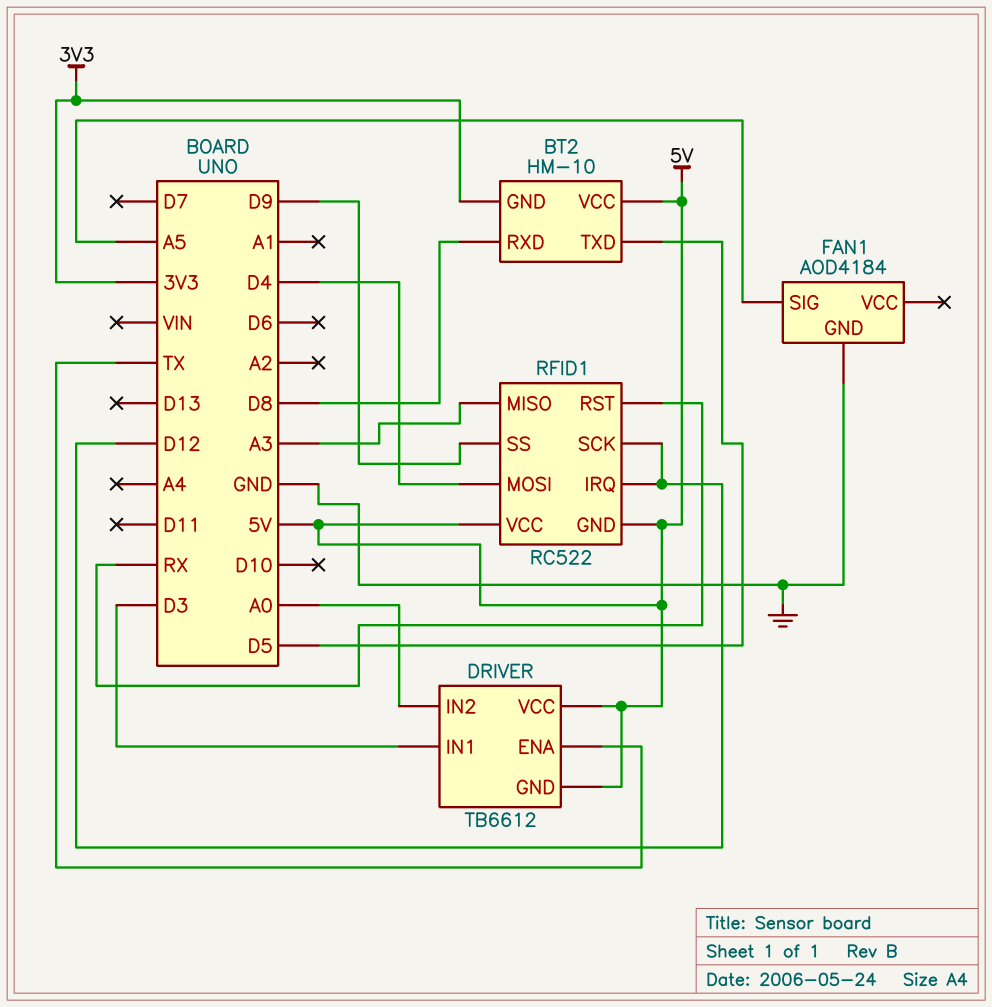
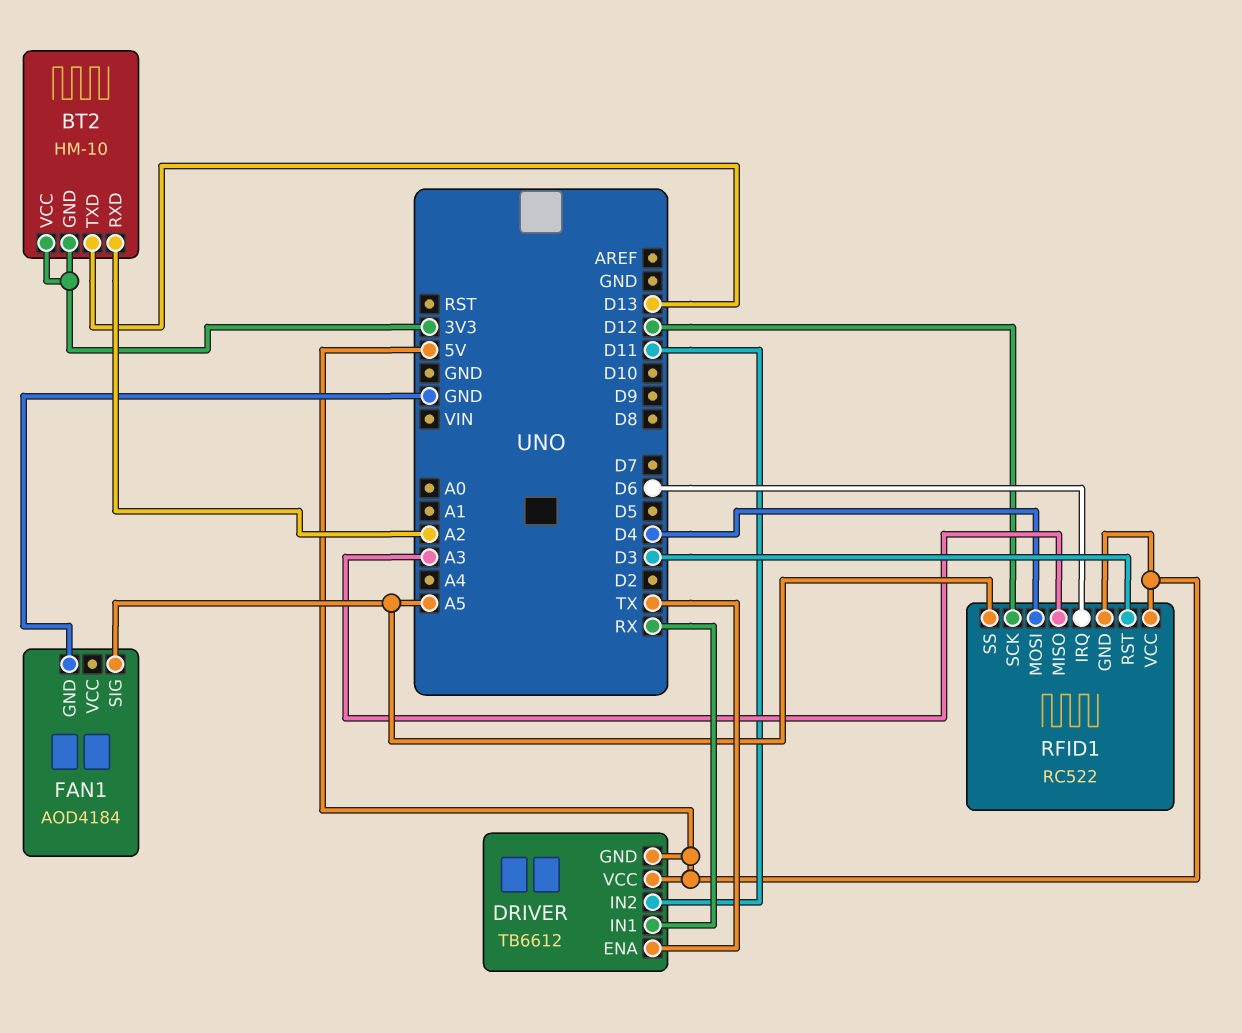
BT2 pin RXD: D8 -> A2
BT2 pin TXD: D5 -> D13
BT2 pin VCC: 5V -> 3V3
DRIVER pin IN1: D3 -> RX
DRIVER pin IN2: A0 -> D11
RFID1 pin IRQ: D12 -> D6
RFID1 pin RST: RX -> D3
RFID1 pin SS: D9 -> A5

